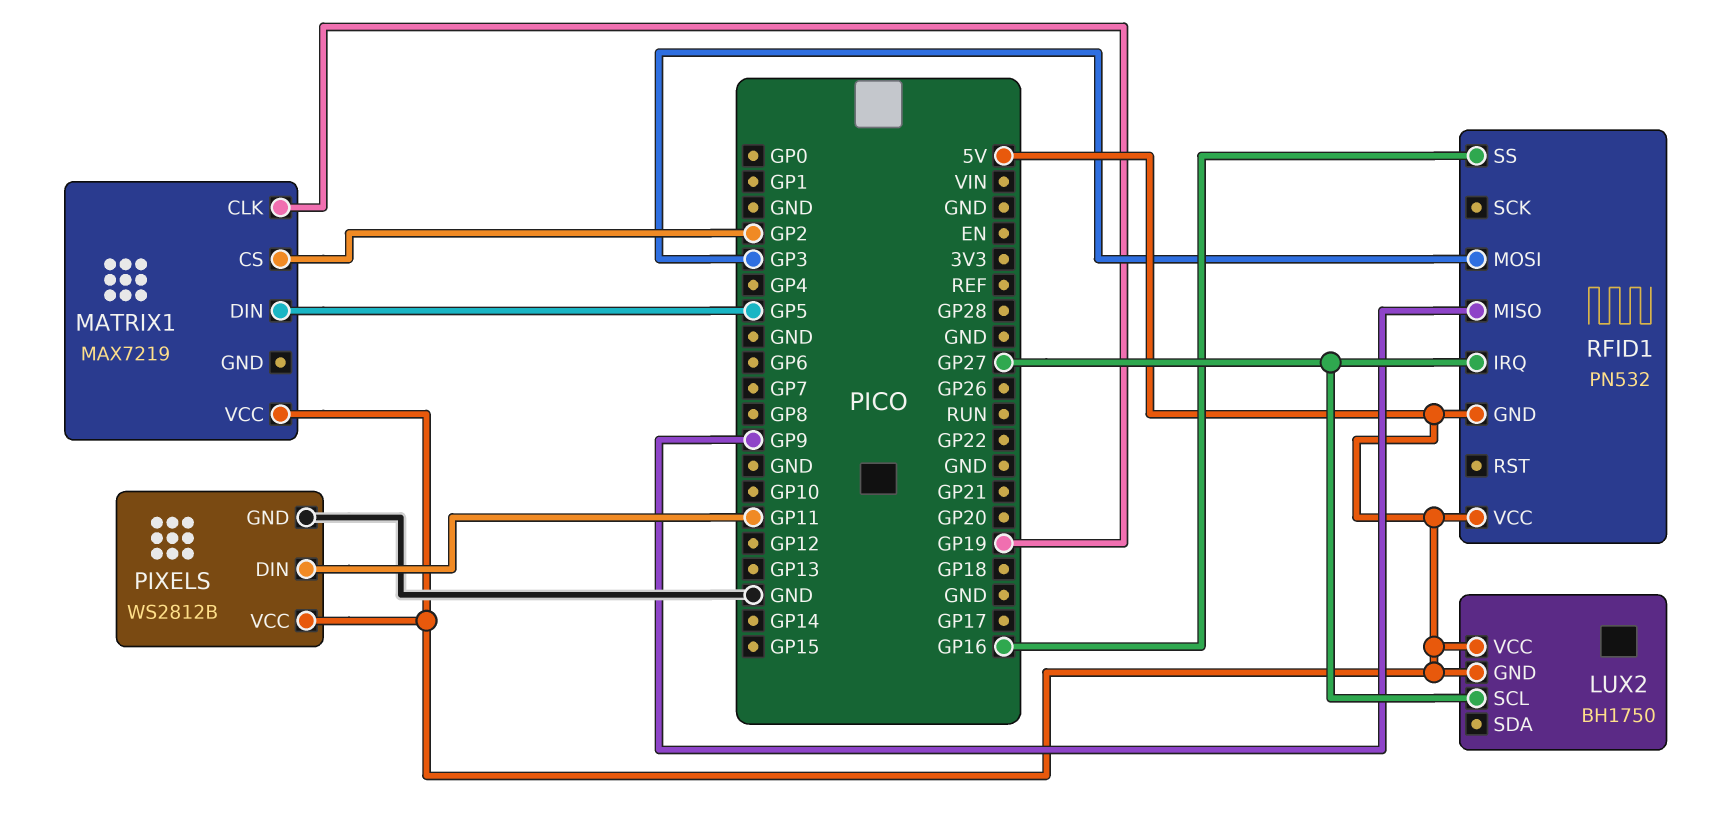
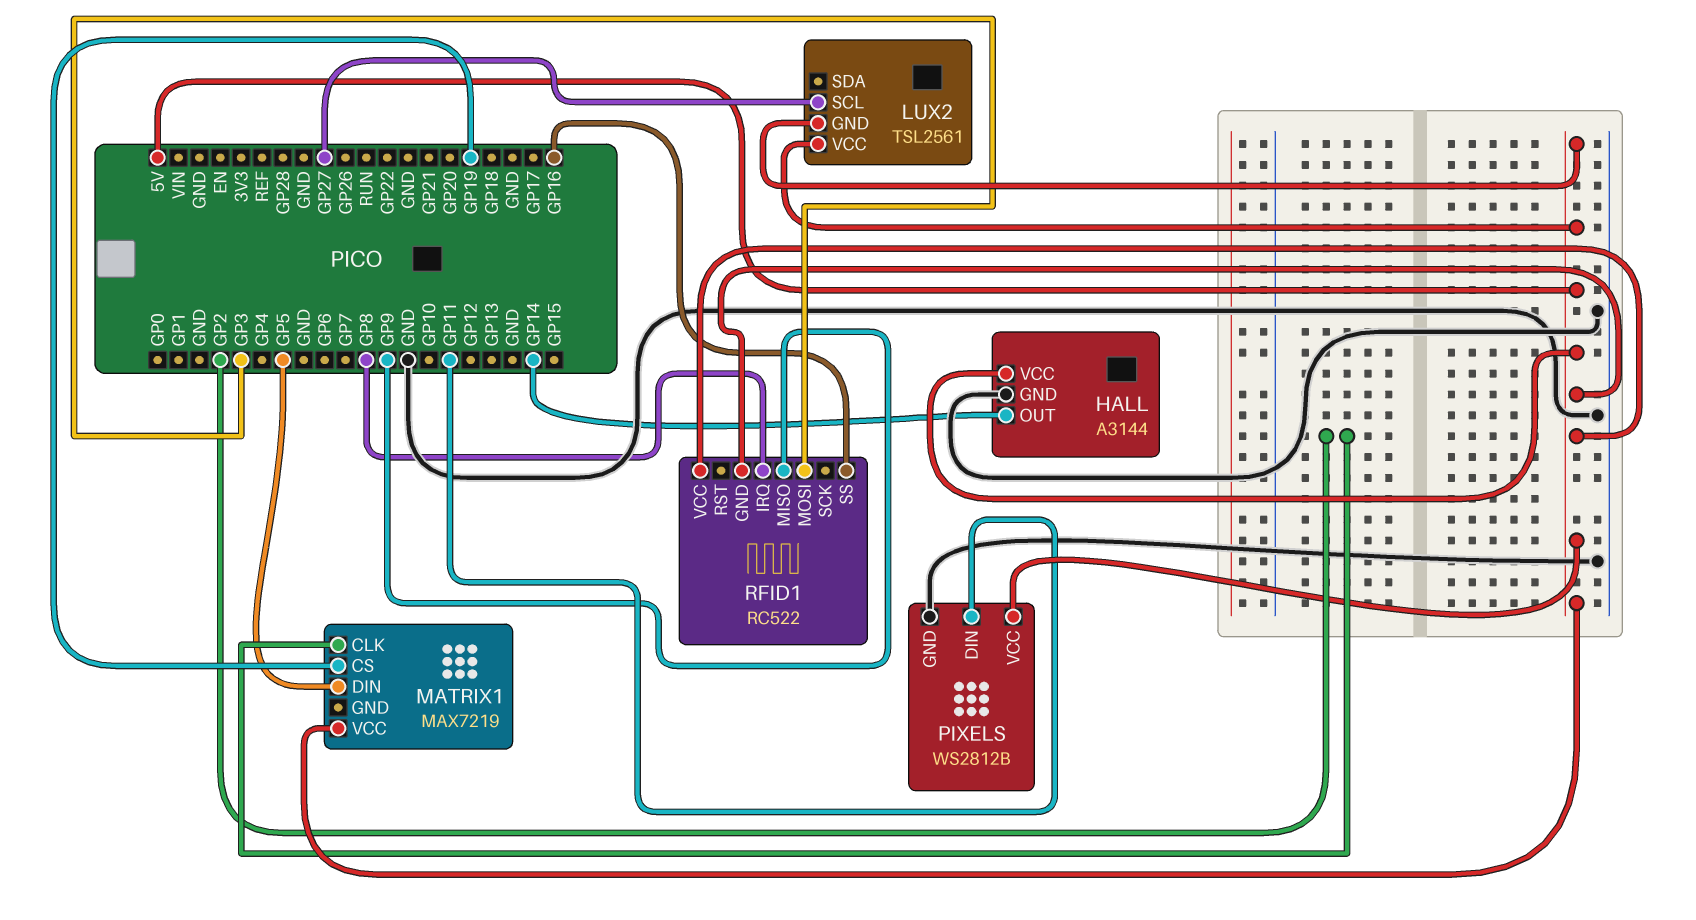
HALL: none -> A3144
HALL pin GND: none -> GND
HALL pin OUT: none -> GP14
HALL pin VCC: none -> 5V
LUX2: BH1750 -> TSL2561
MATRIX1 pin CLK: GP19 -> GP2
MATRIX1 pin CS: GP2 -> GP19
RFID1: PN532 -> RC522
RFID1 pin IRQ: GP27 -> GP8

